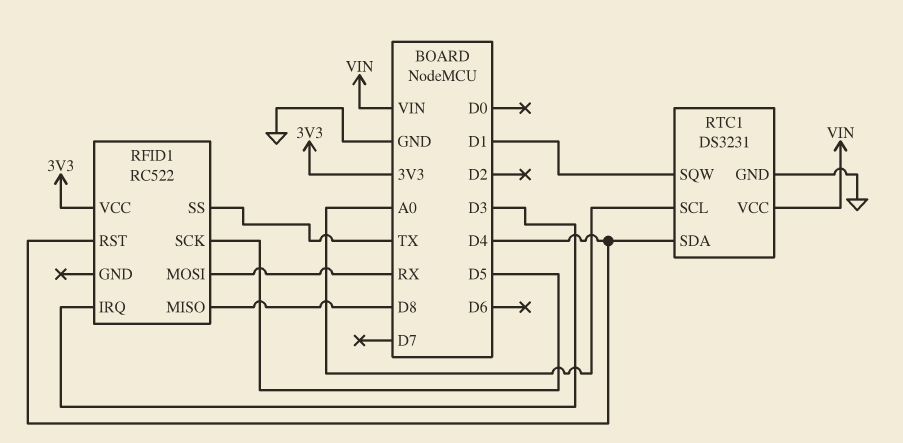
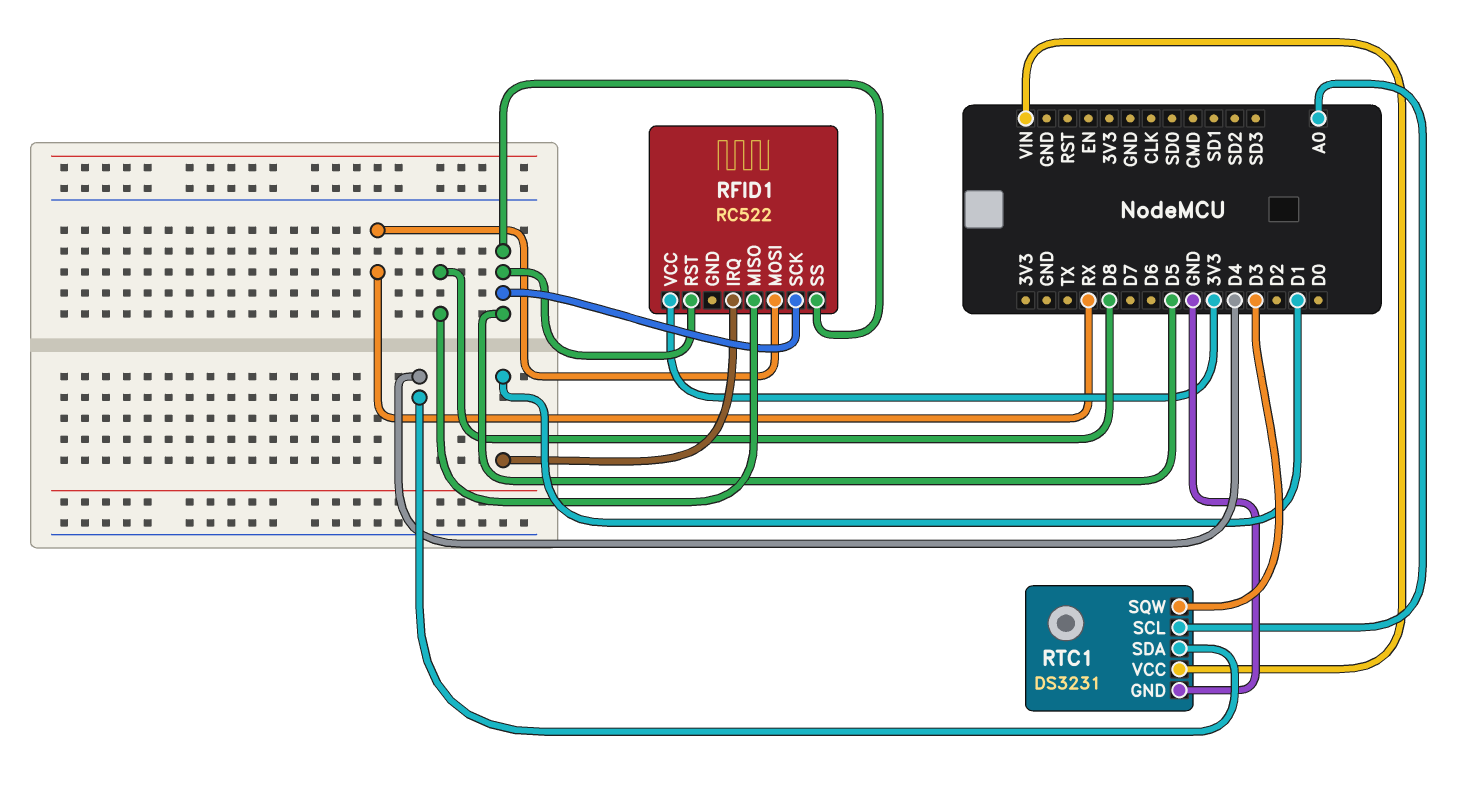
RFID1 pin IRQ: D3 -> D1
RFID1 pin RST: D4 -> D5
RFID1 pin SS: TX -> D5
RTC1 pin SQW: D1 -> D3

